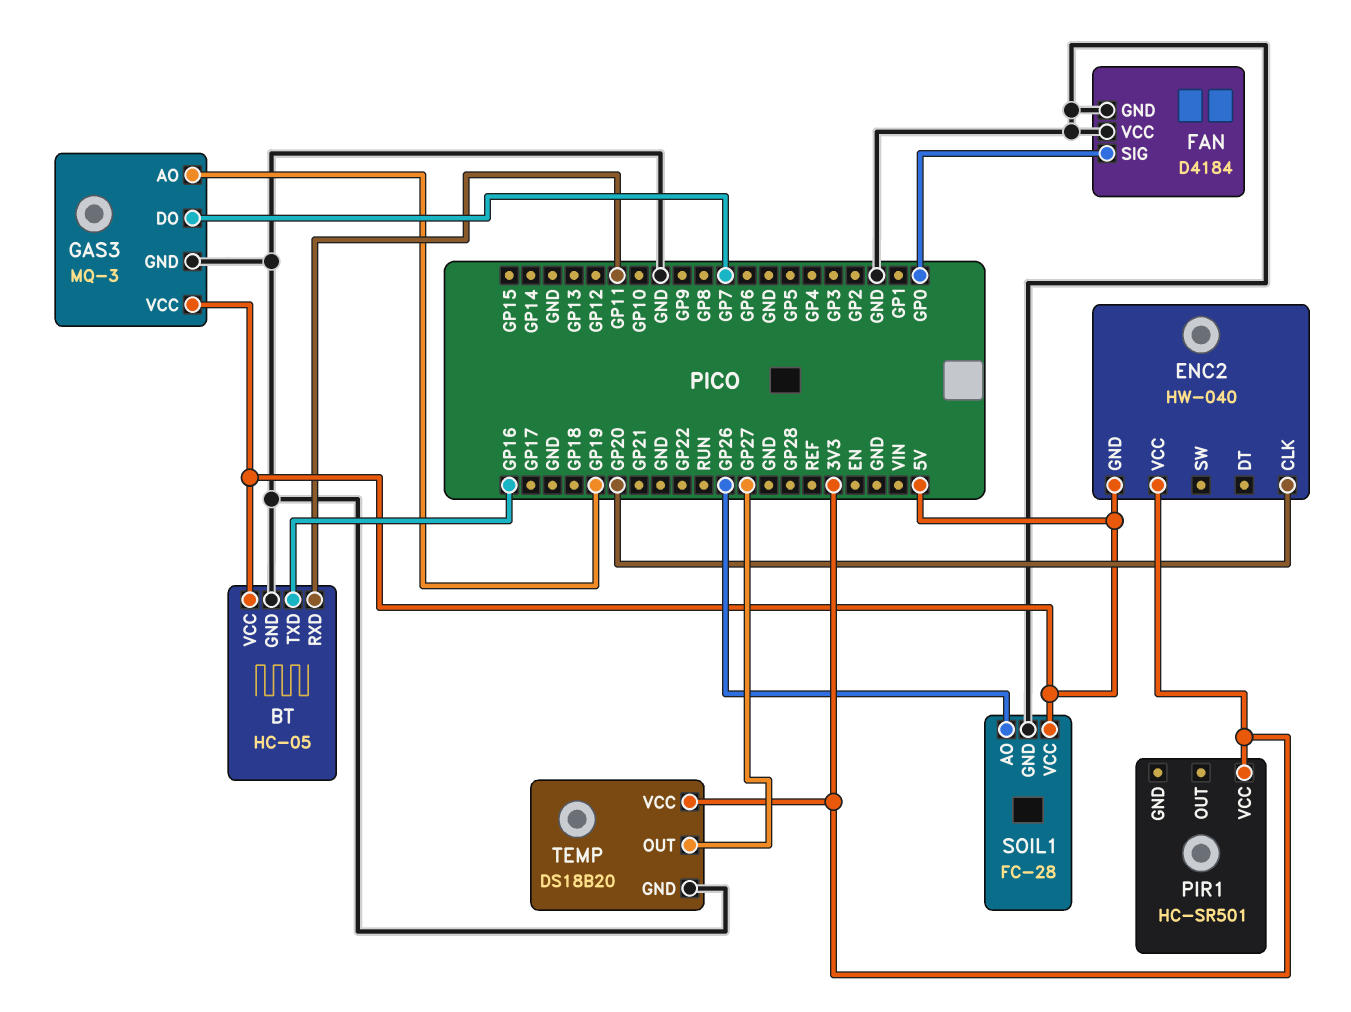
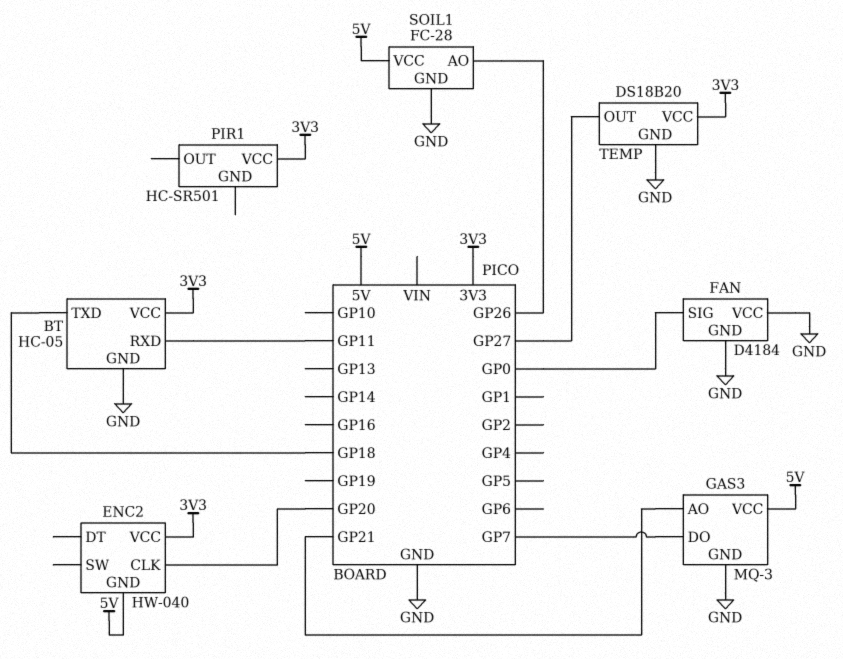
BT pin TXD: GP16 -> GP18
BT pin VCC: 5V -> 3V3
GAS3 pin AO: GP19 -> GP21

